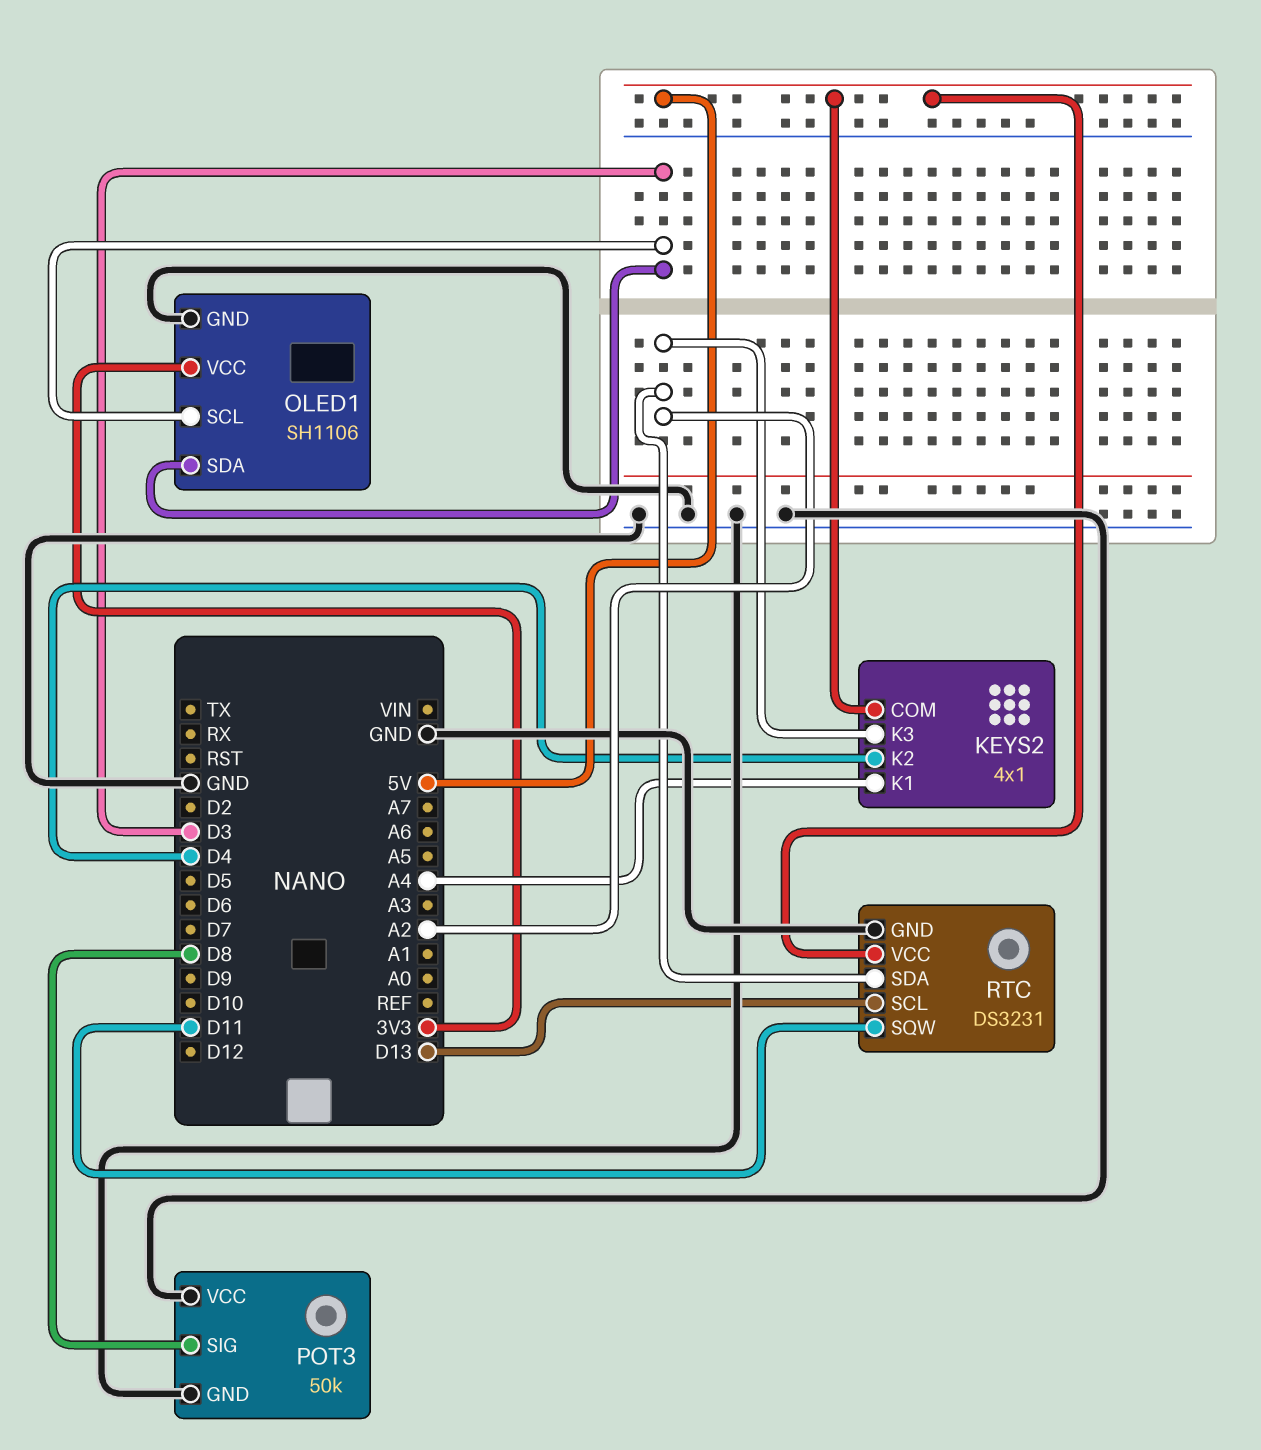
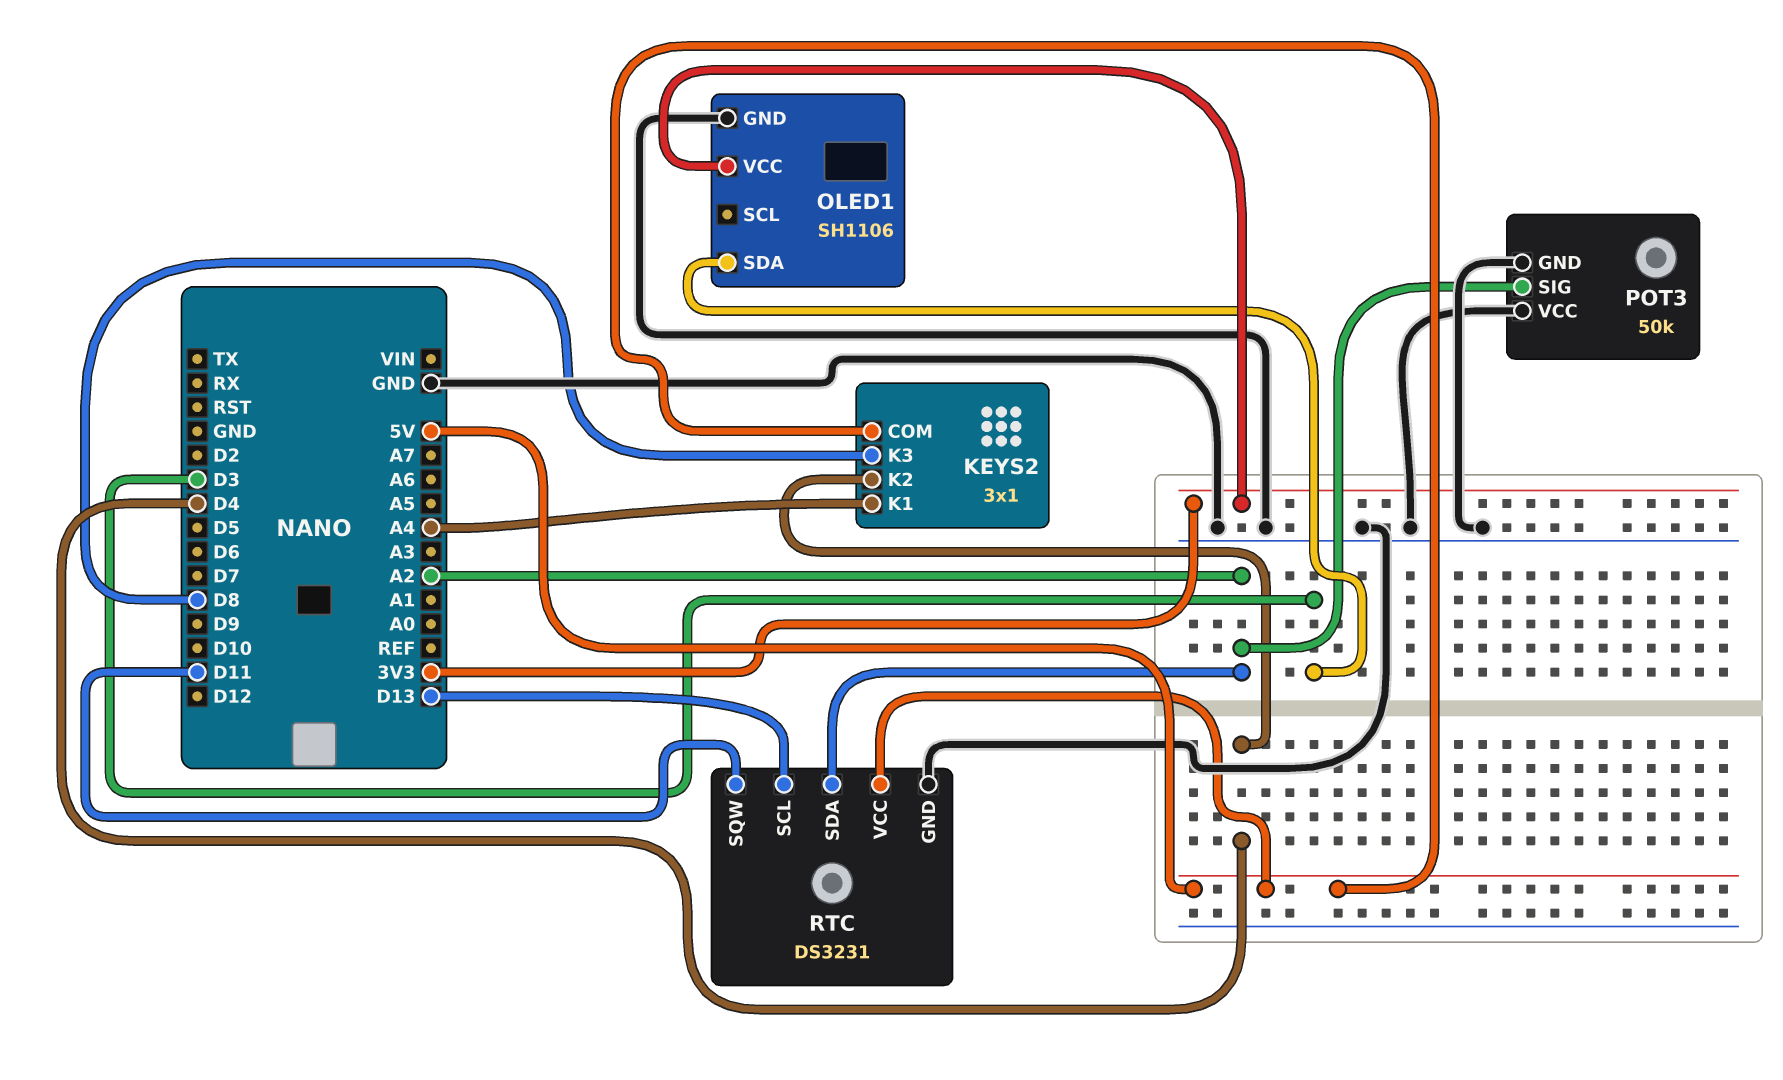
KEYS2: 4x1 -> 3x1
KEYS2 pin K3: A2 -> D8
OLED1 pin SCL: D3 -> none
POT3 pin SIG: D8 -> A2

